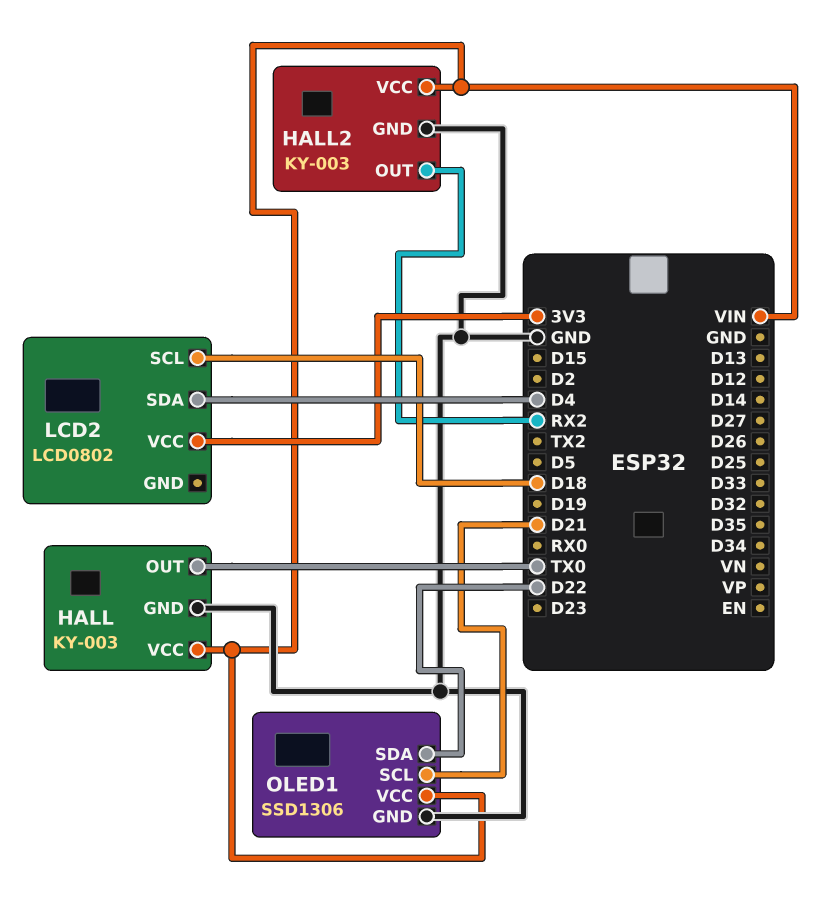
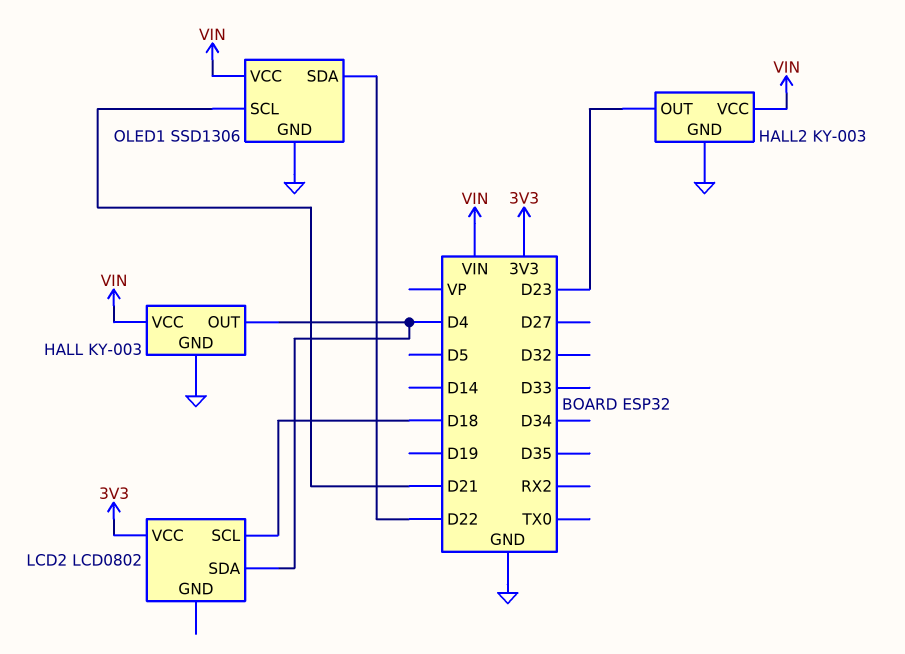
HALL pin OUT: TX0 -> D4
HALL2 pin OUT: RX2 -> D23

